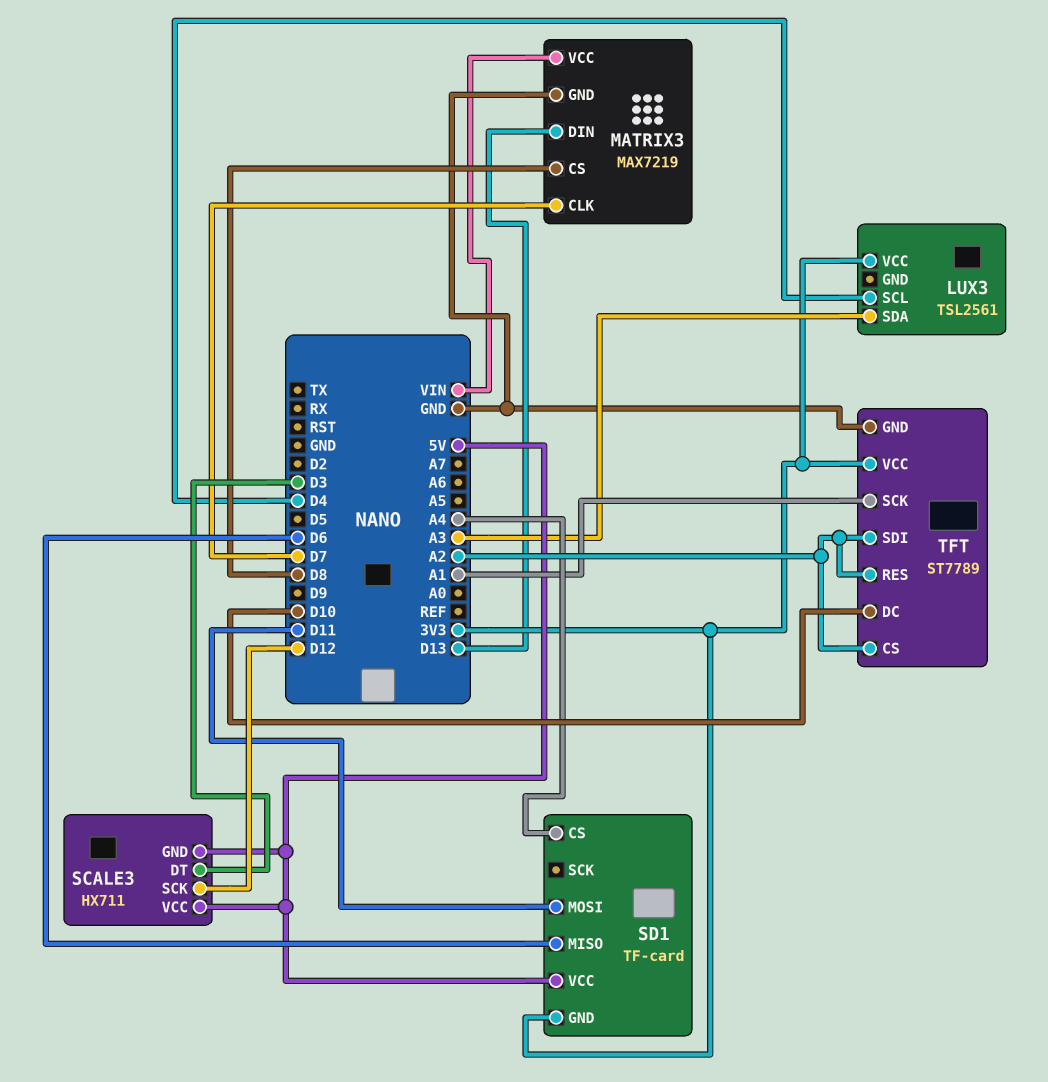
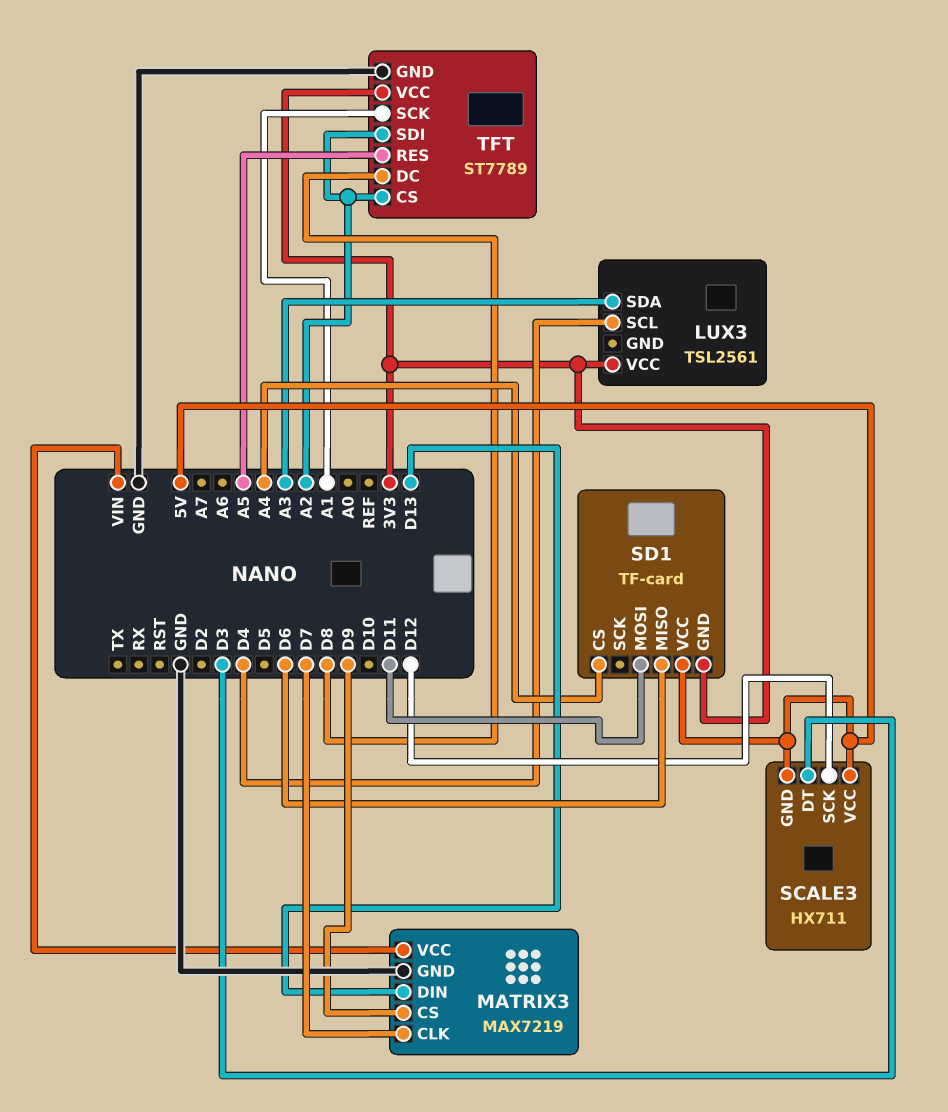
MATRIX3 pin CS: D8 -> D9
TFT pin DC: D10 -> D8
TFT pin RES: A2 -> A5

